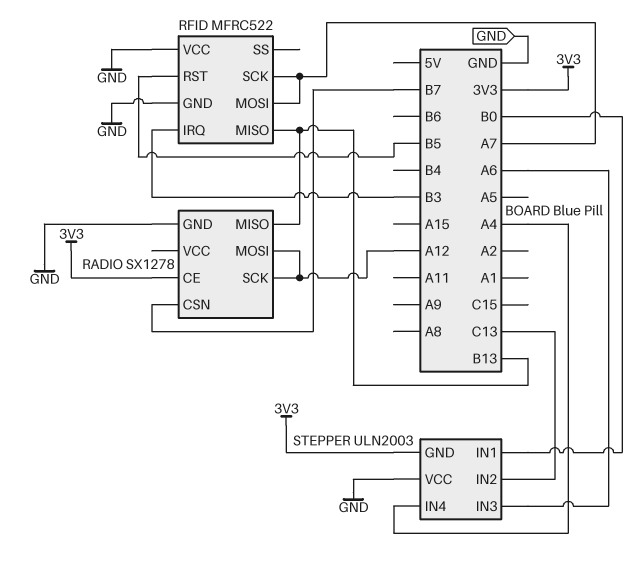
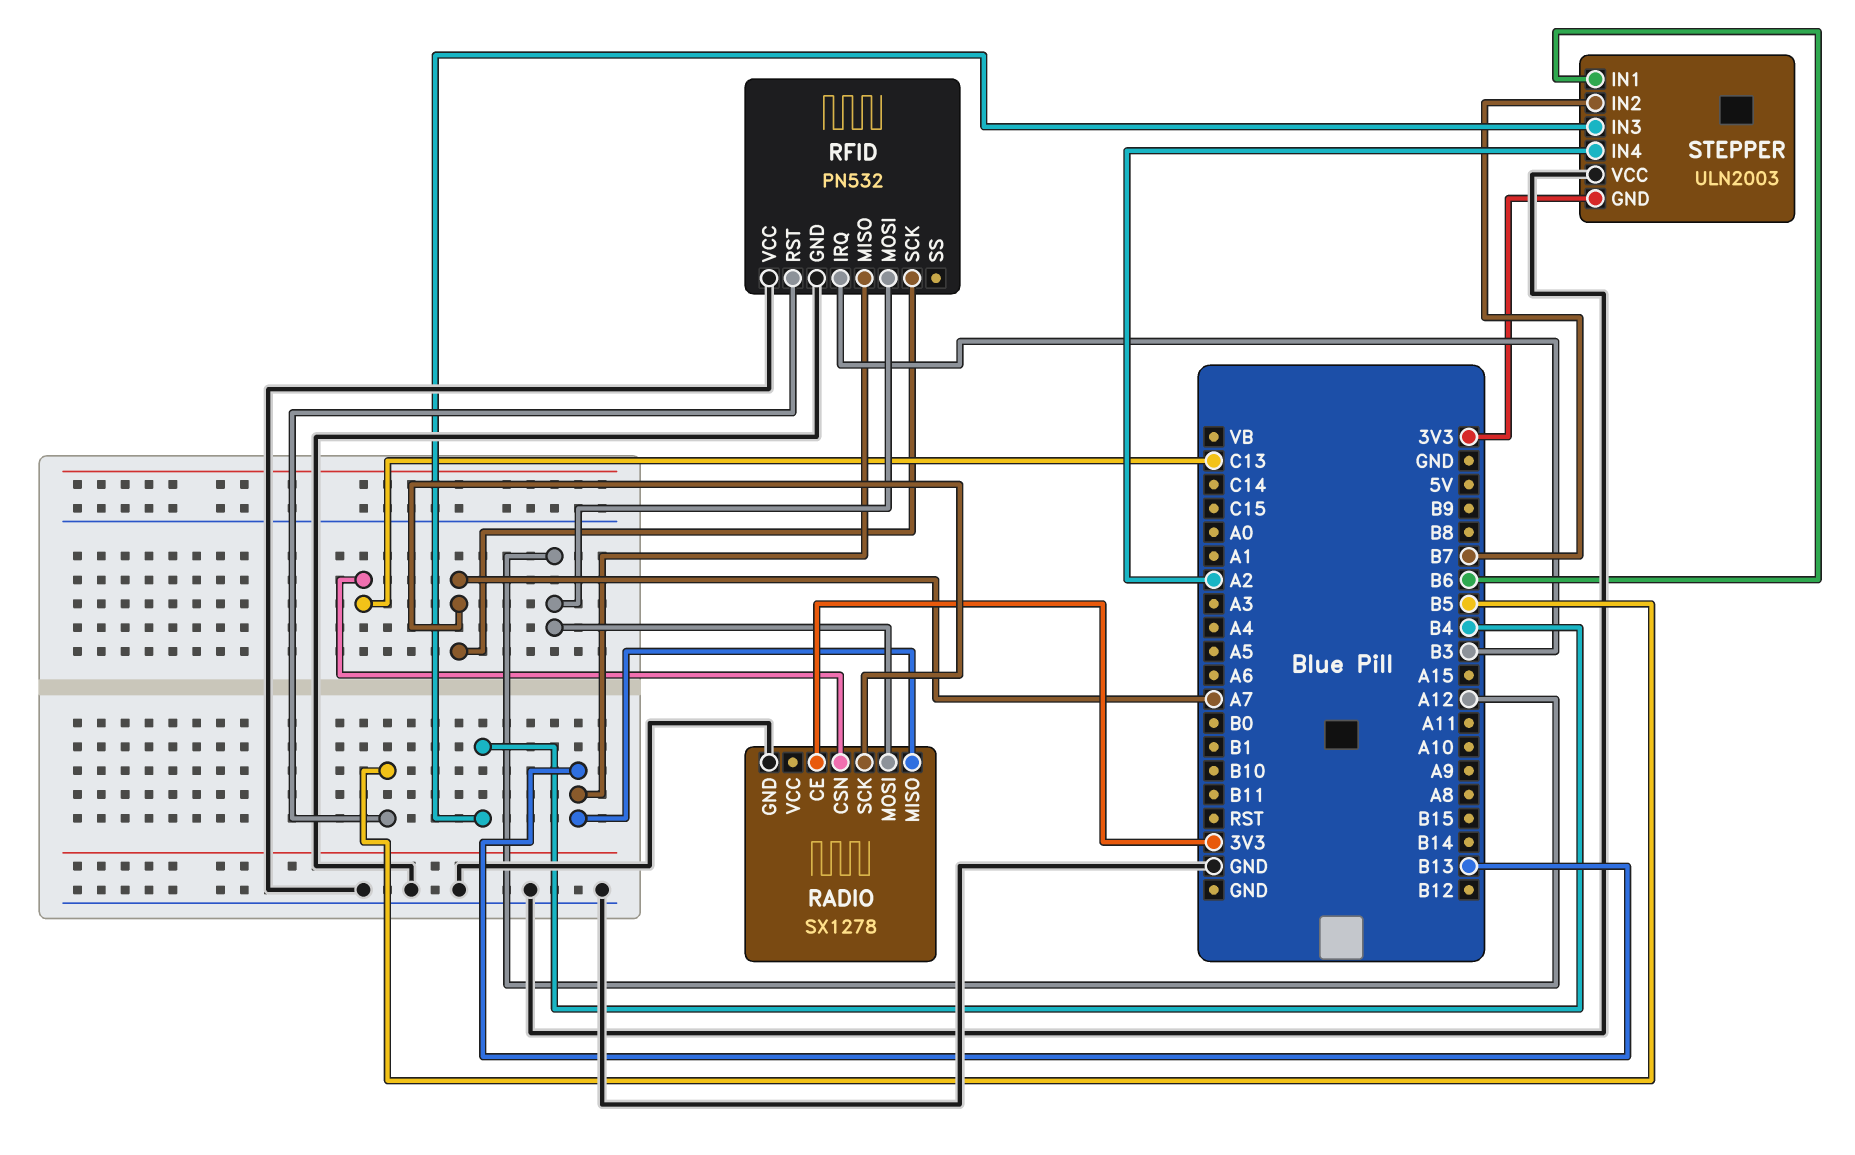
RADIO pin CSN: B7 -> C13
RADIO pin SCK: A12 -> A7
RFID: MFRC522 -> PN532
RFID pin MOSI: A7 -> A12
STEPPER pin IN1: B0 -> B6
STEPPER pin IN2: C13 -> B7
STEPPER pin IN3: A6 -> B4
STEPPER pin IN4: A4 -> A2

